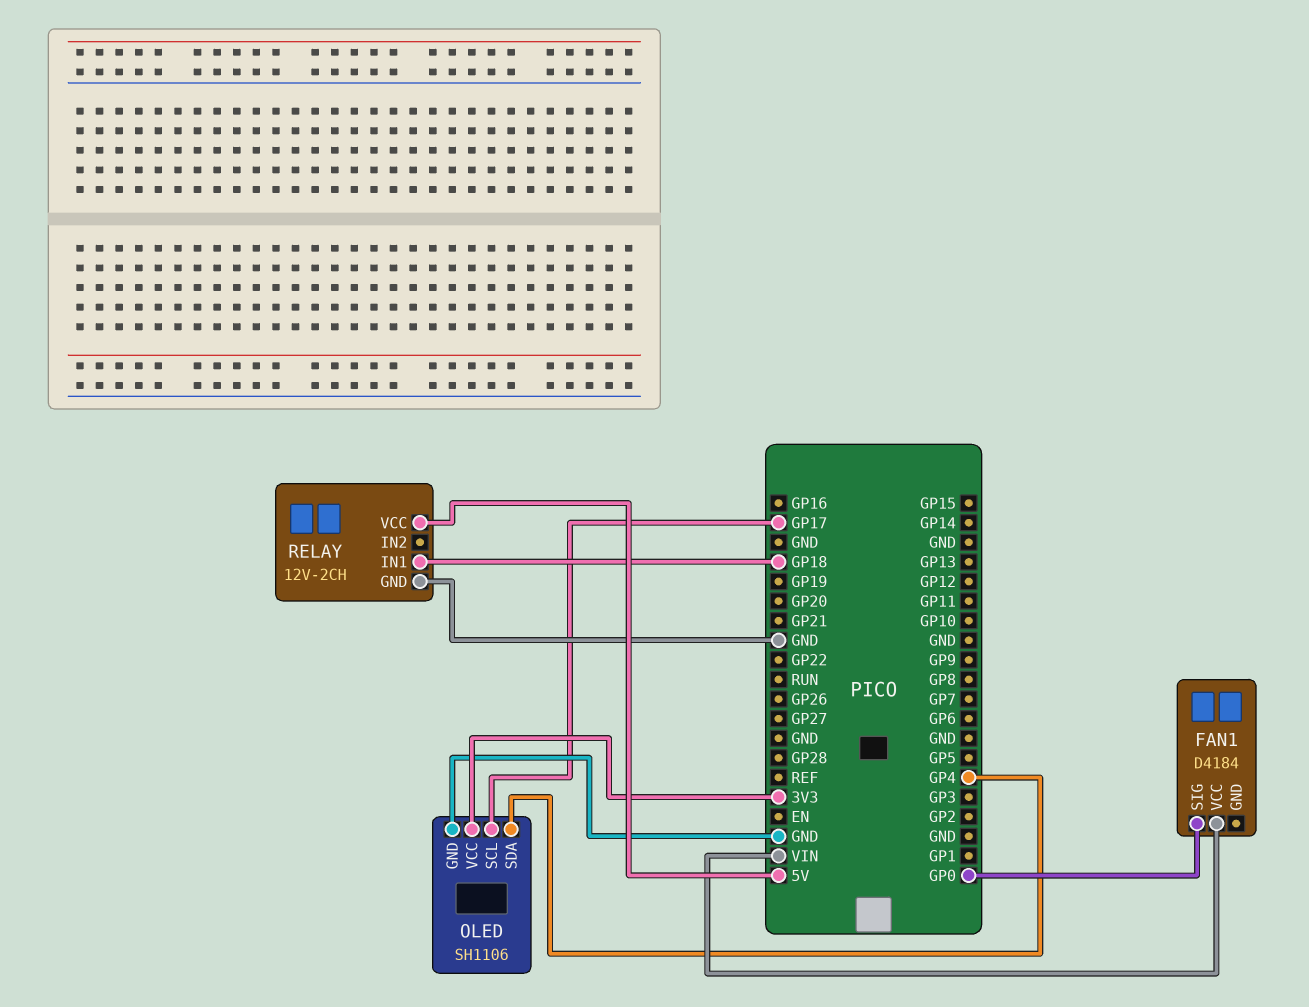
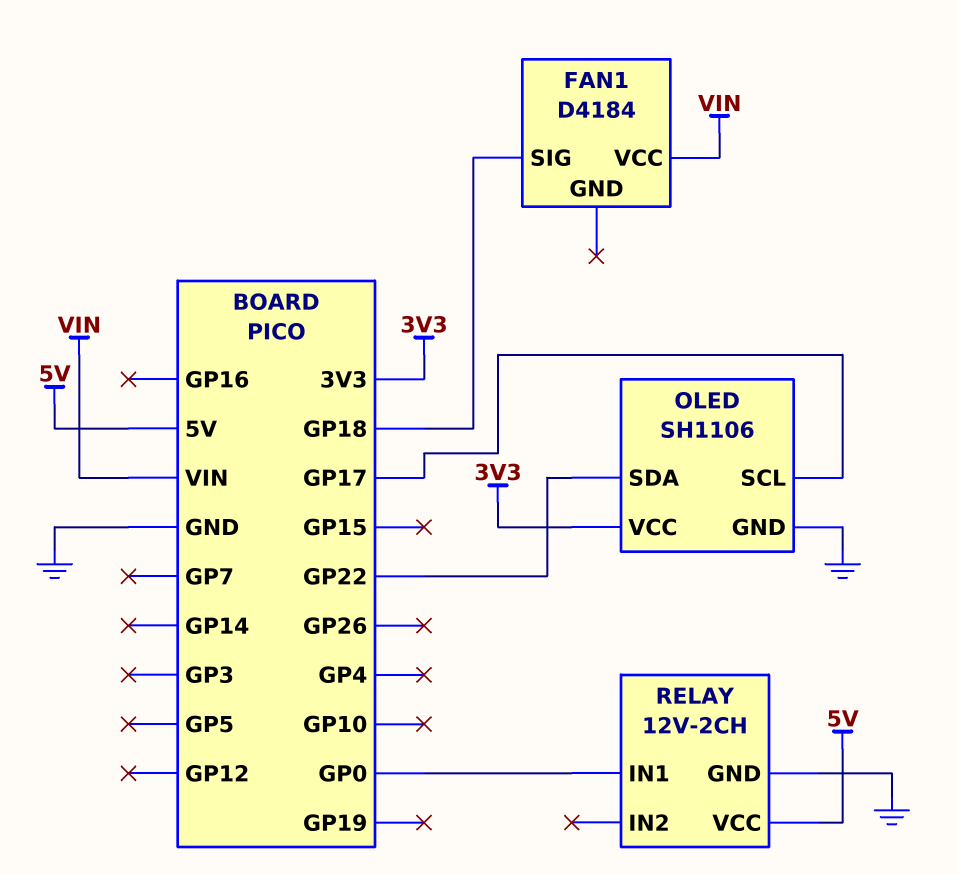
FAN1 pin SIG: GP0 -> GP18
OLED pin SDA: GP4 -> GP22
RELAY pin IN1: GP18 -> GP0

